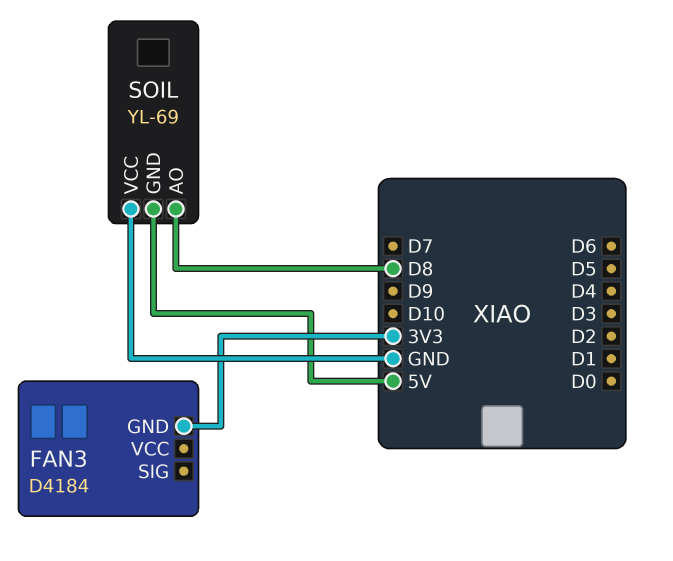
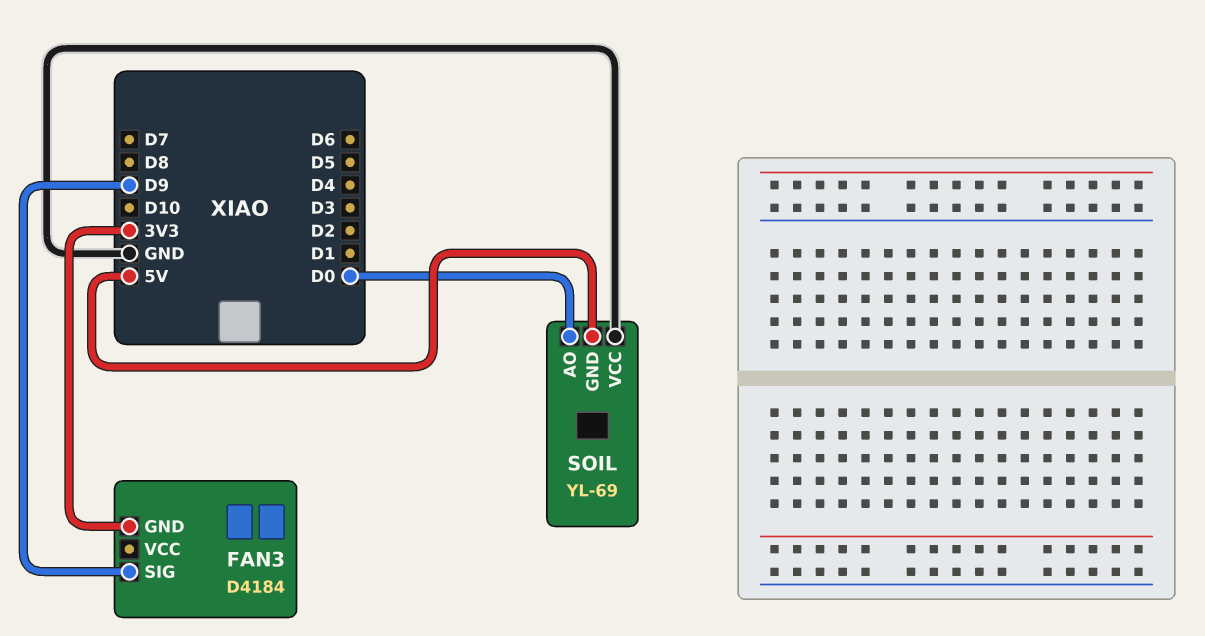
FAN3 pin SIG: none -> D9
SOIL pin AO: D8 -> D0

